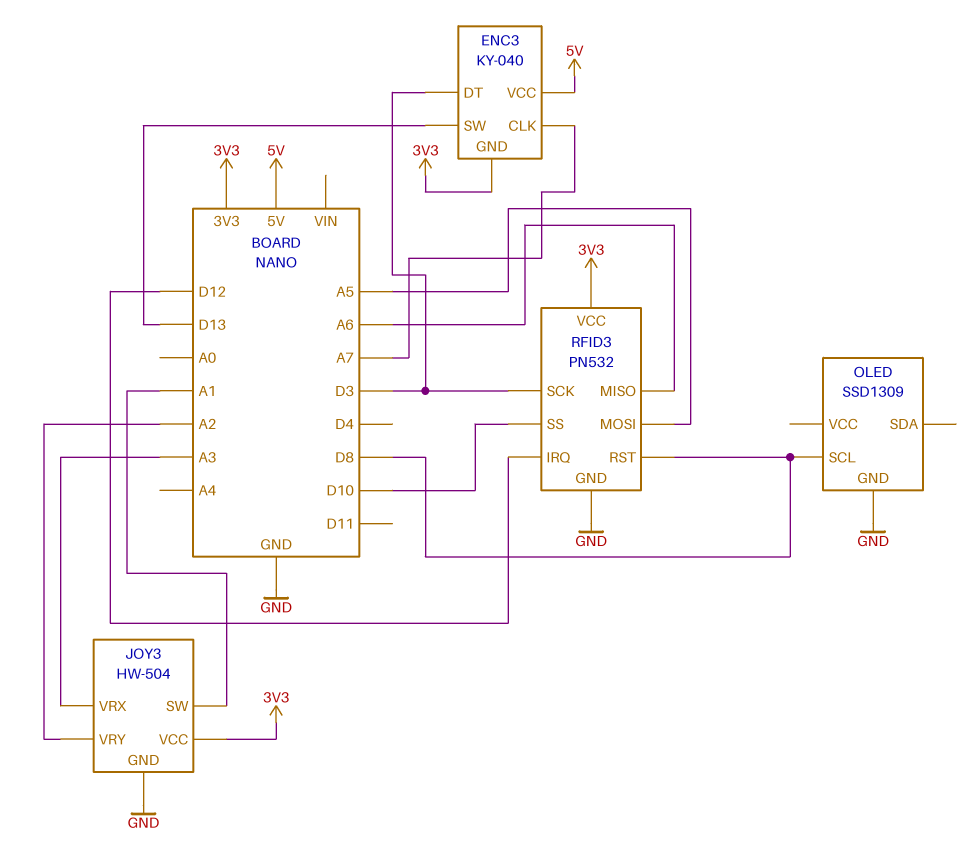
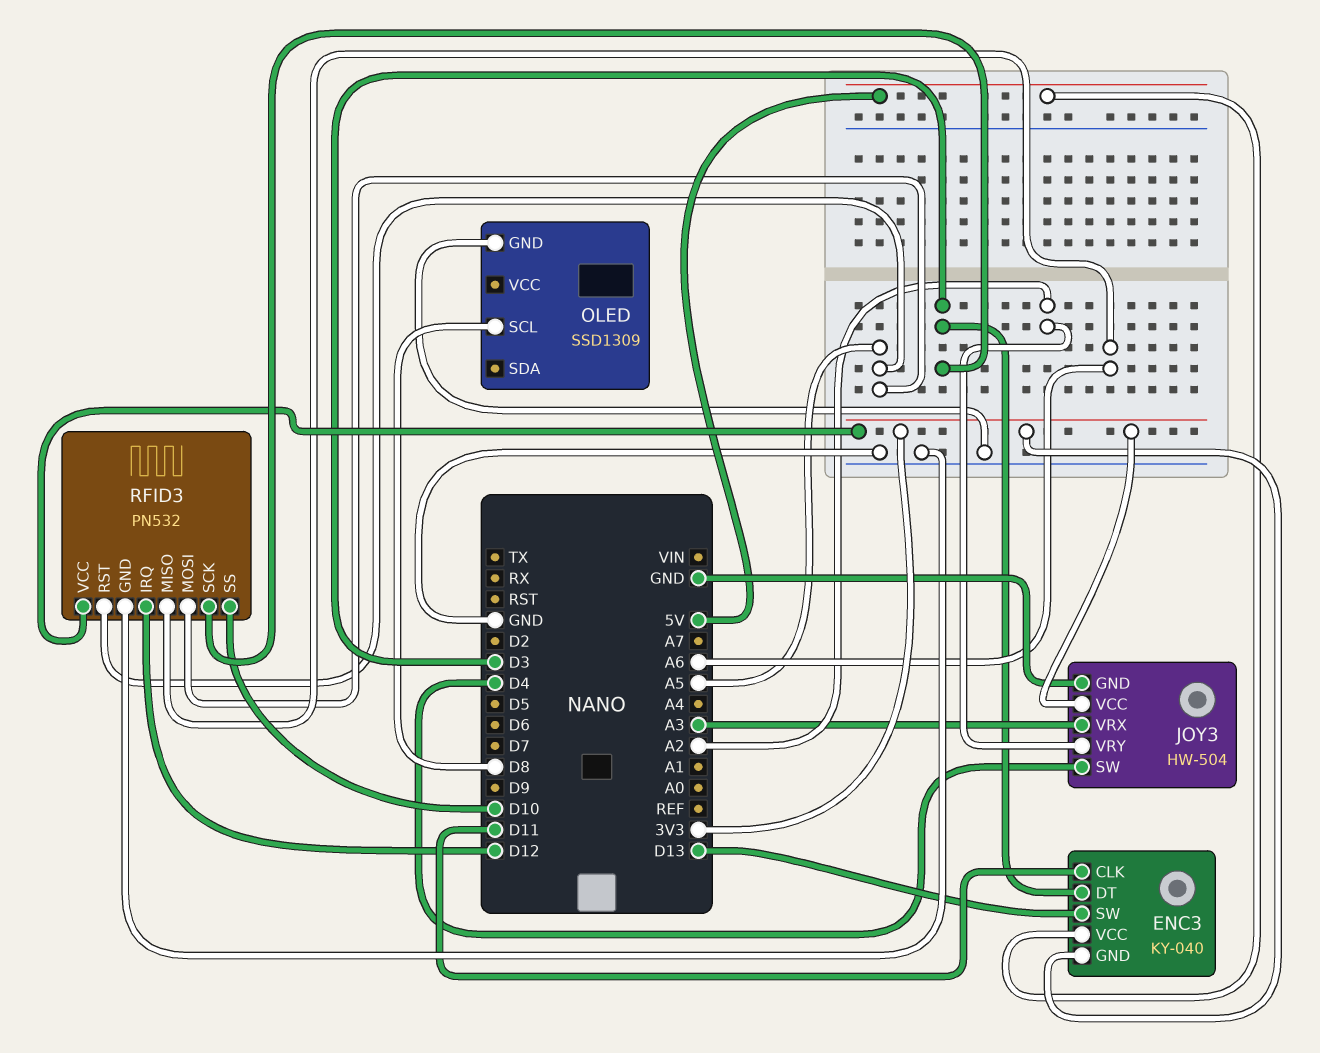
ENC3 pin CLK: A7 -> D11
JOY3 pin SW: A1 -> D4
RFID3 pin RST: D8 -> A5

